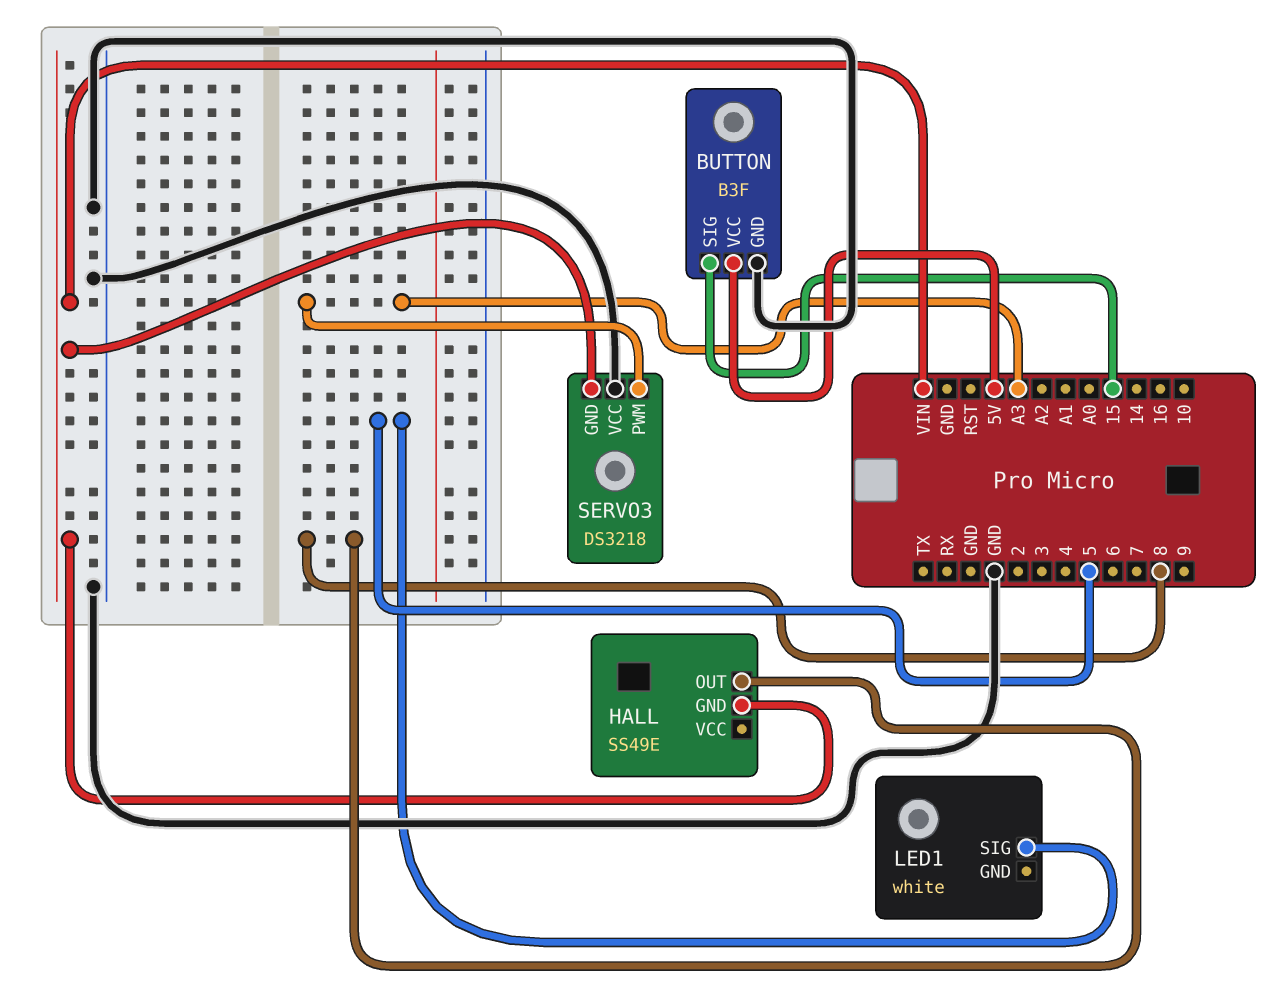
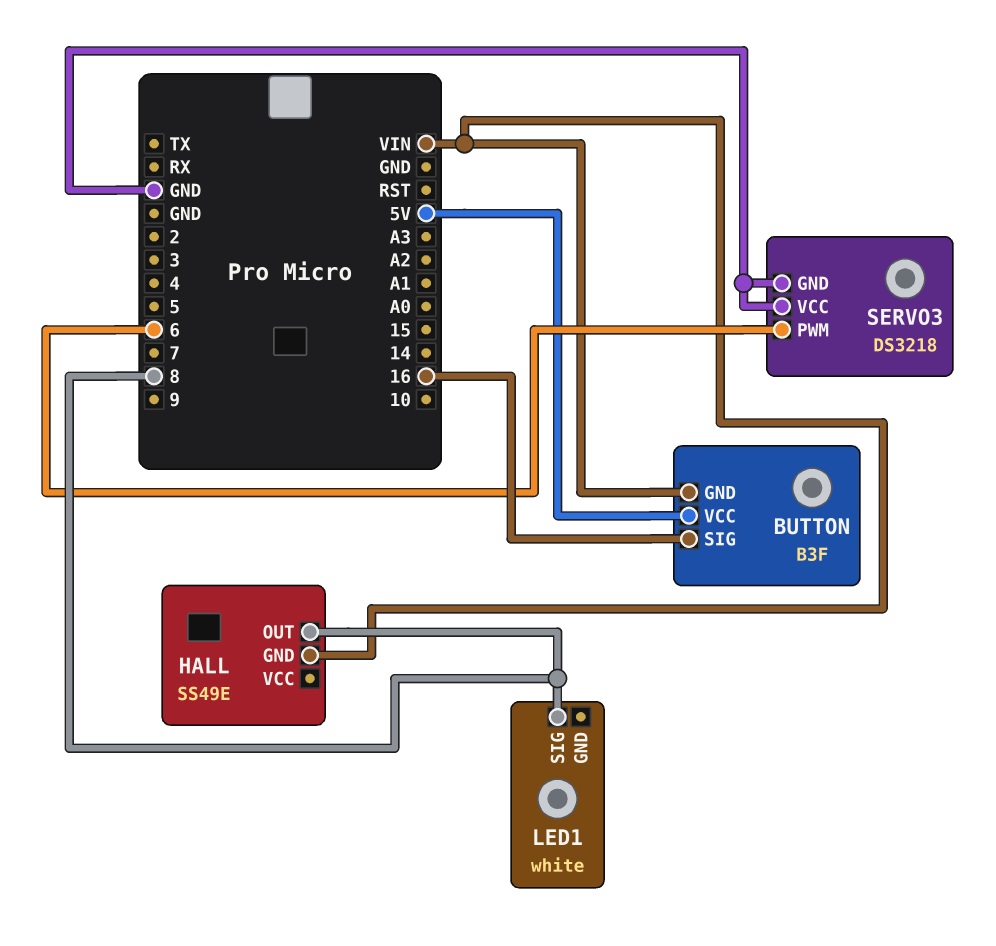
BUTTON pin GND: GND -> VIN
BUTTON pin SIG: 15 -> 16
LED1 pin SIG: 5 -> 8
SERVO3 pin GND: VIN -> GND
SERVO3 pin PWM: A3 -> 6

